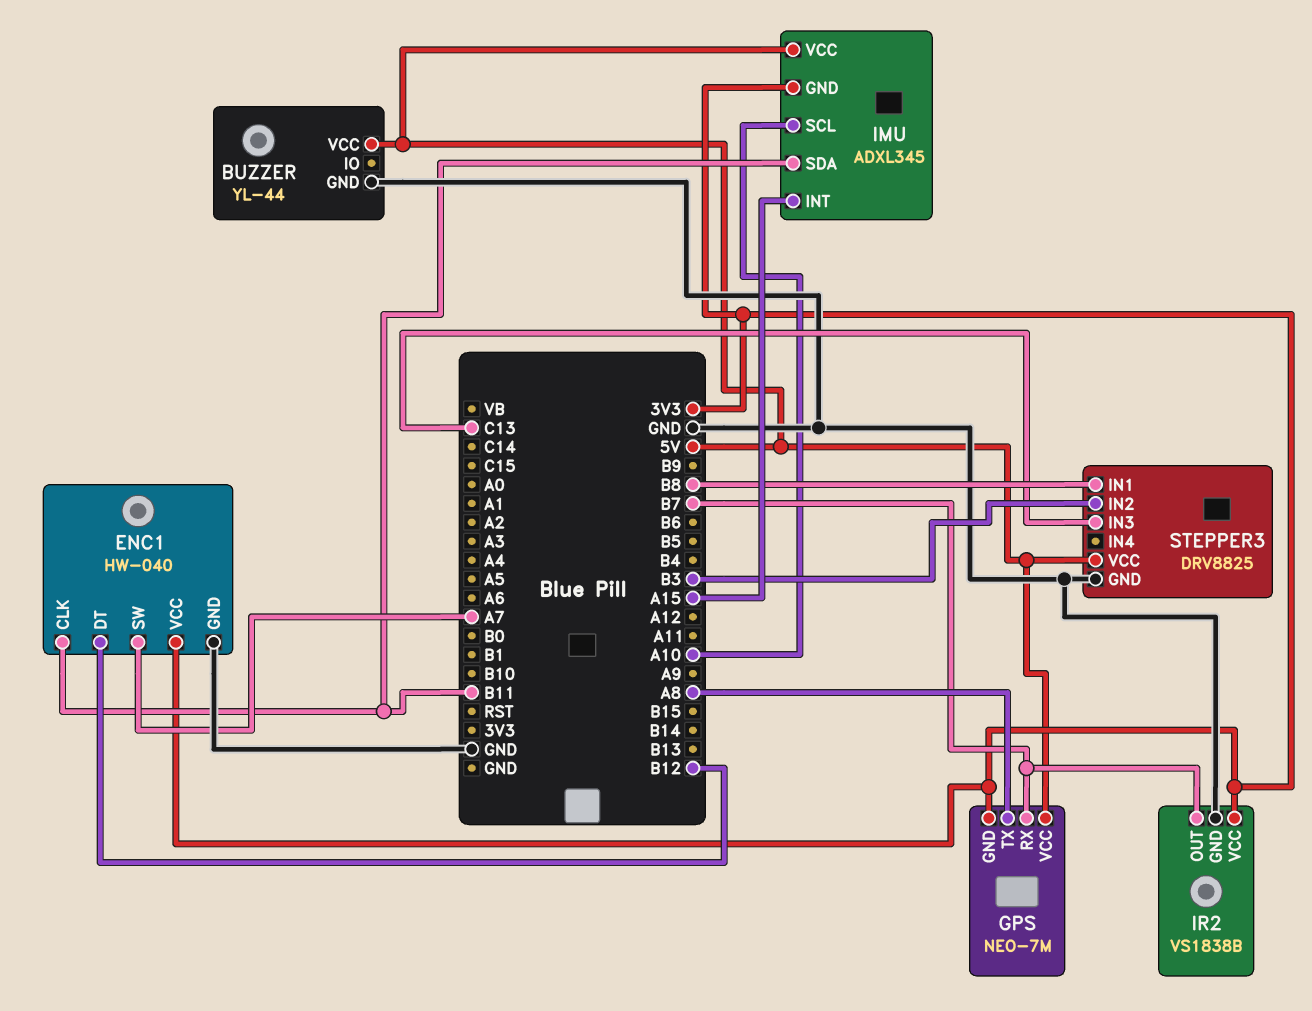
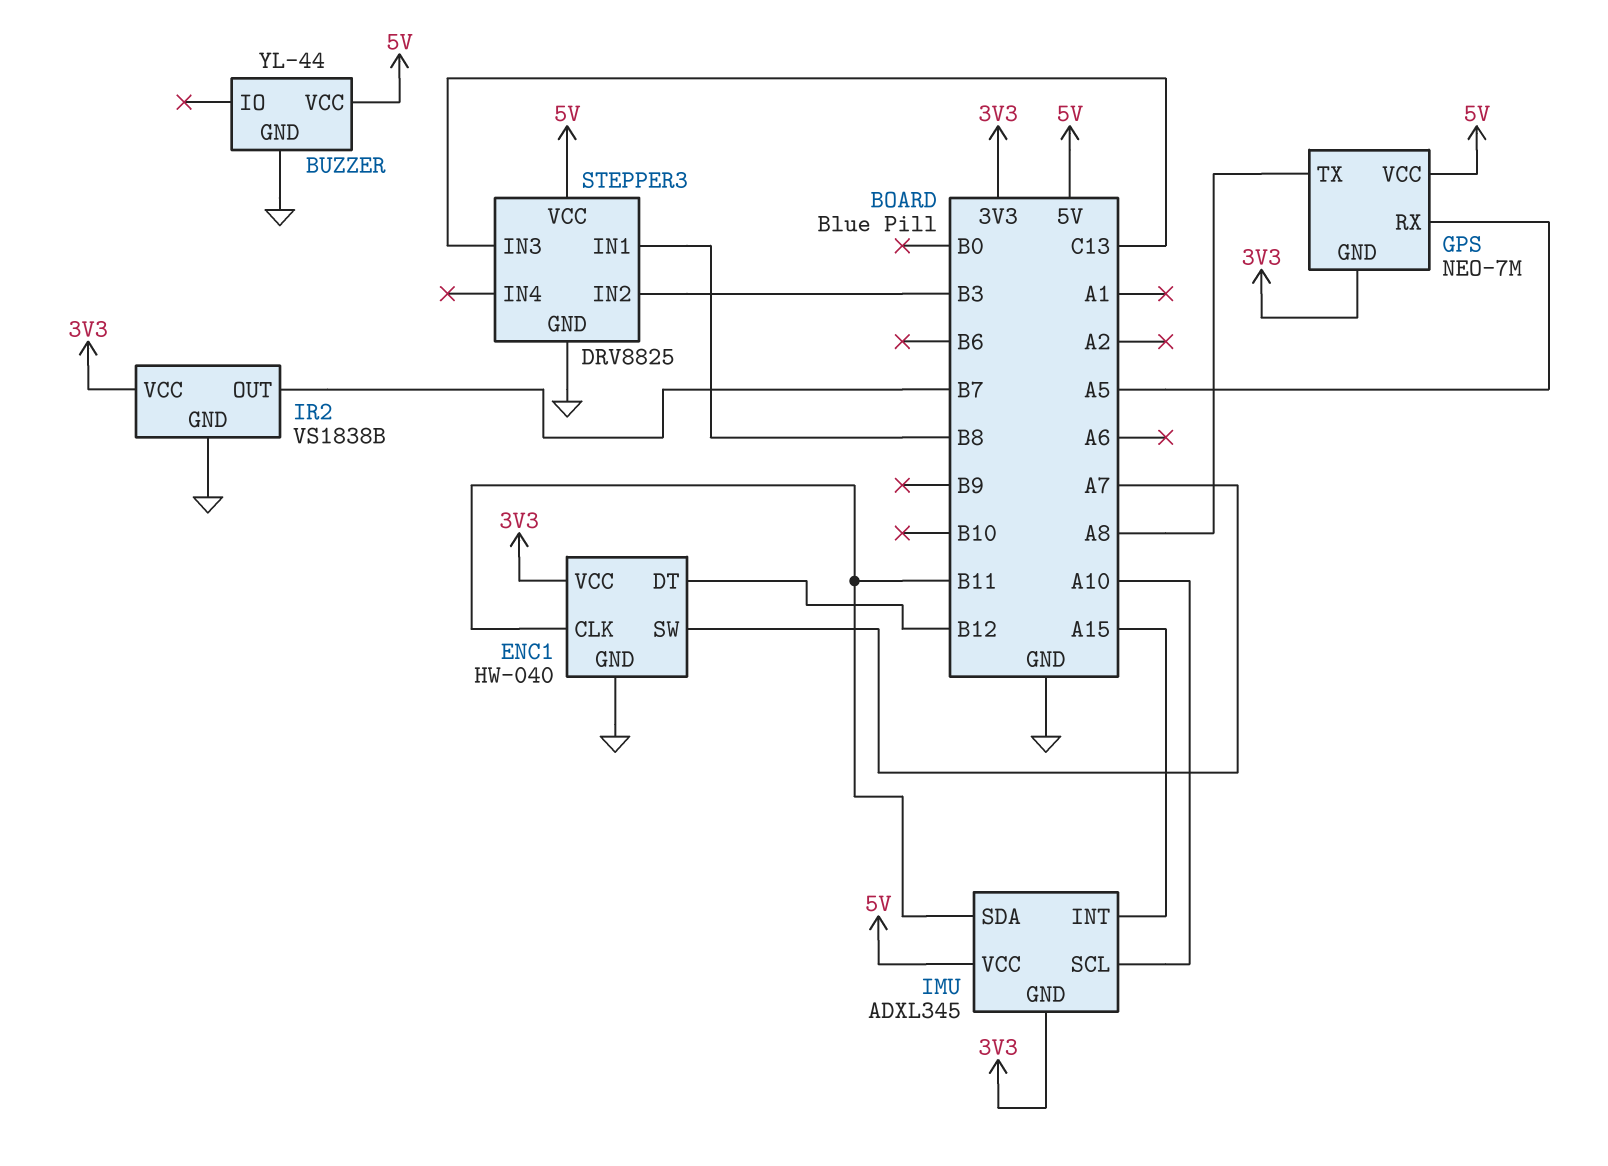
GPS pin RX: B7 -> A5

